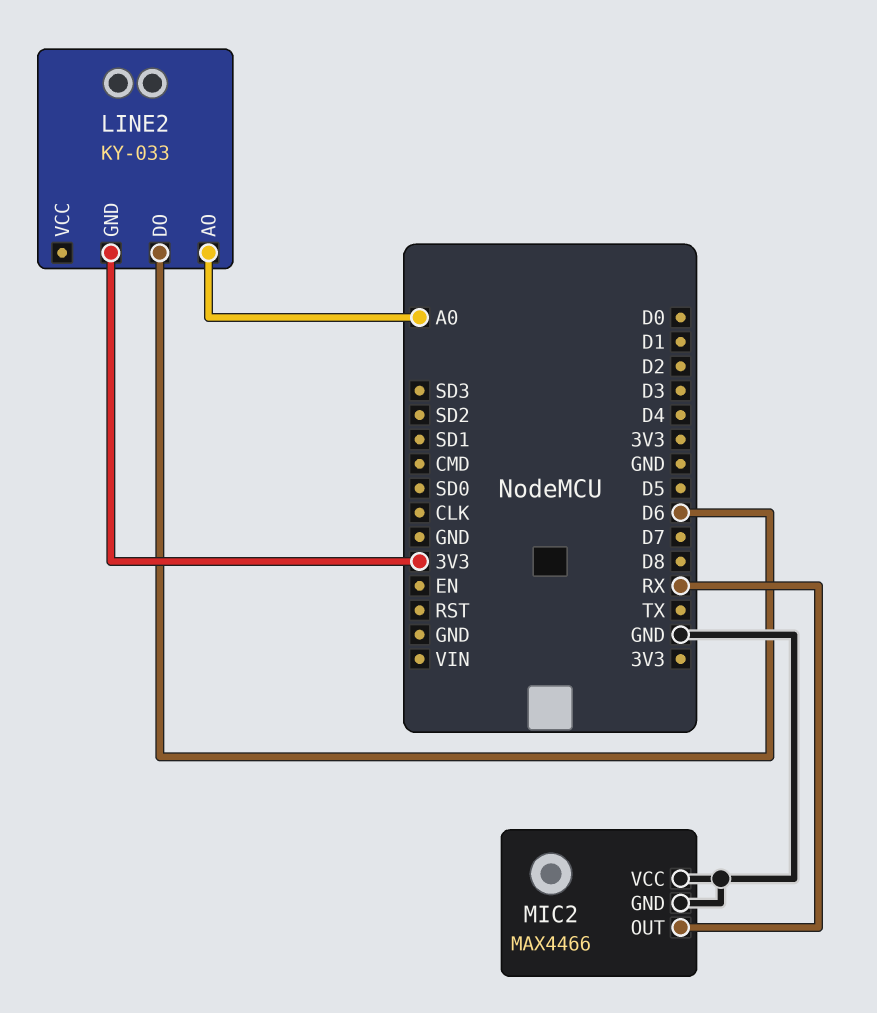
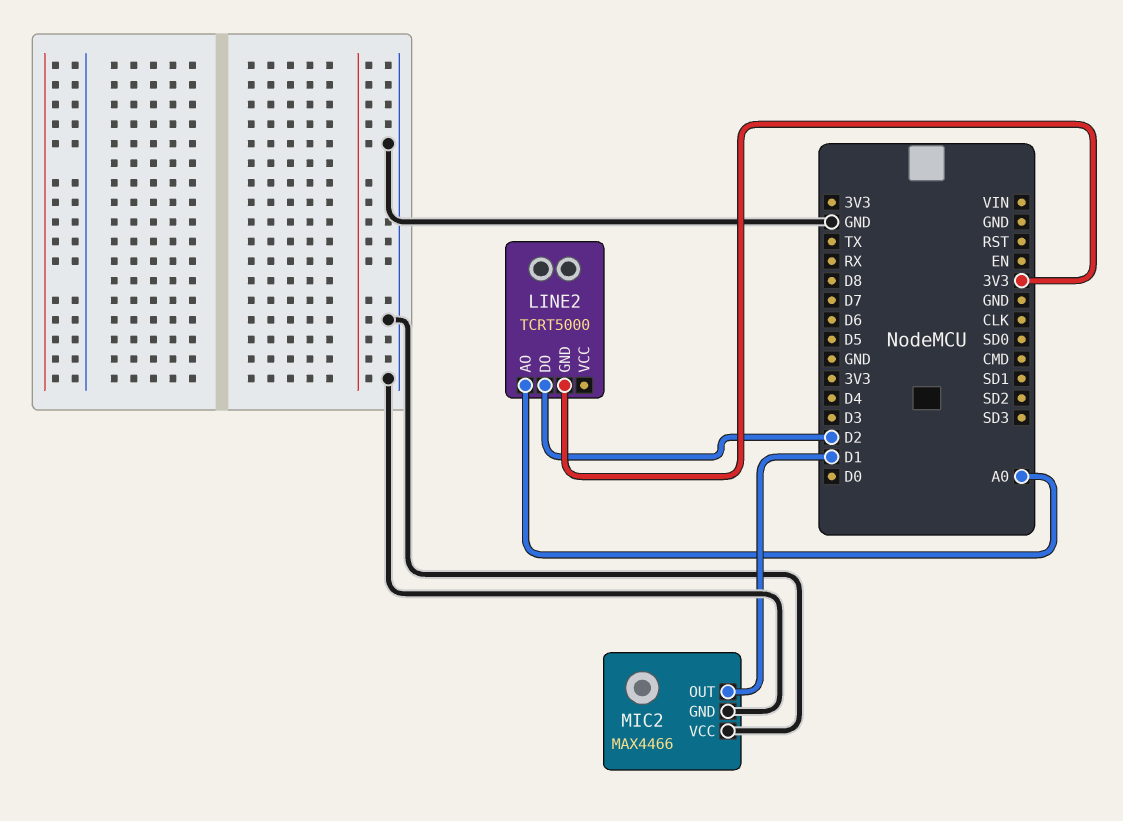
LINE2: KY-033 -> TCRT5000
LINE2 pin DO: D6 -> D2
MIC2 pin OUT: RX -> D1

